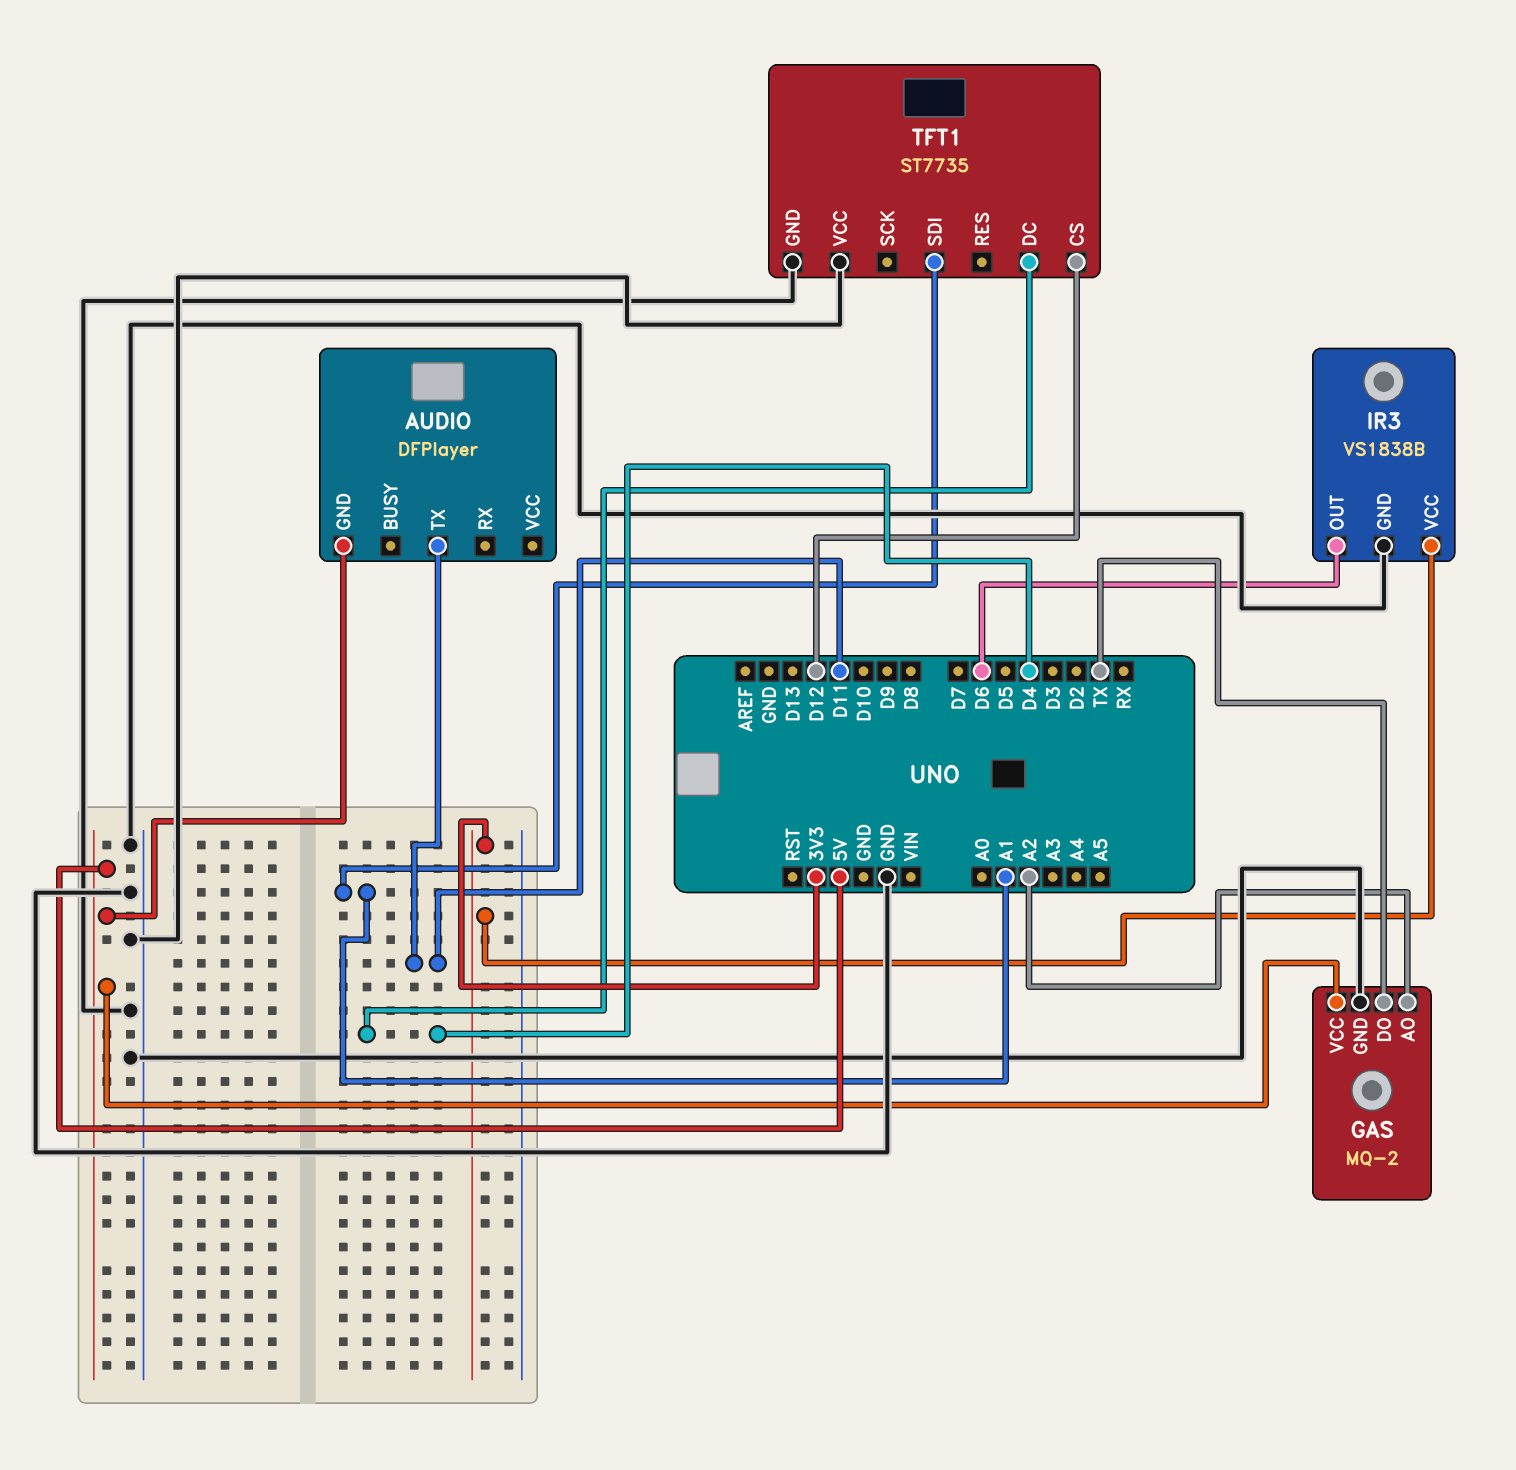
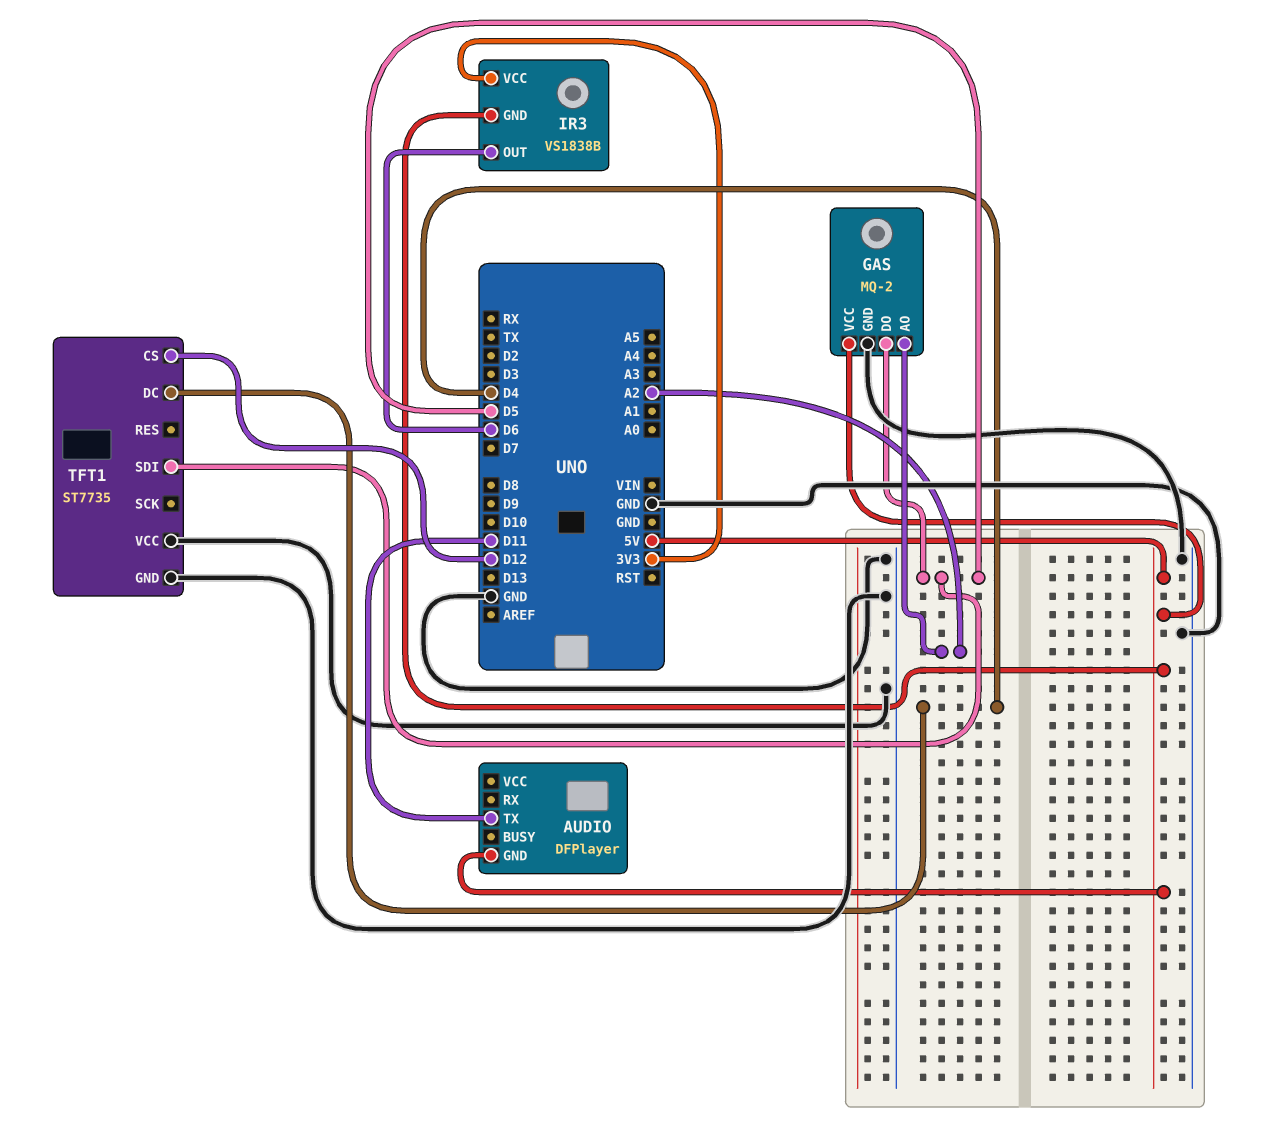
GAS pin DO: TX -> D5
IR3 pin GND: GND -> 5V
TFT1 pin SDI: A1 -> D5

